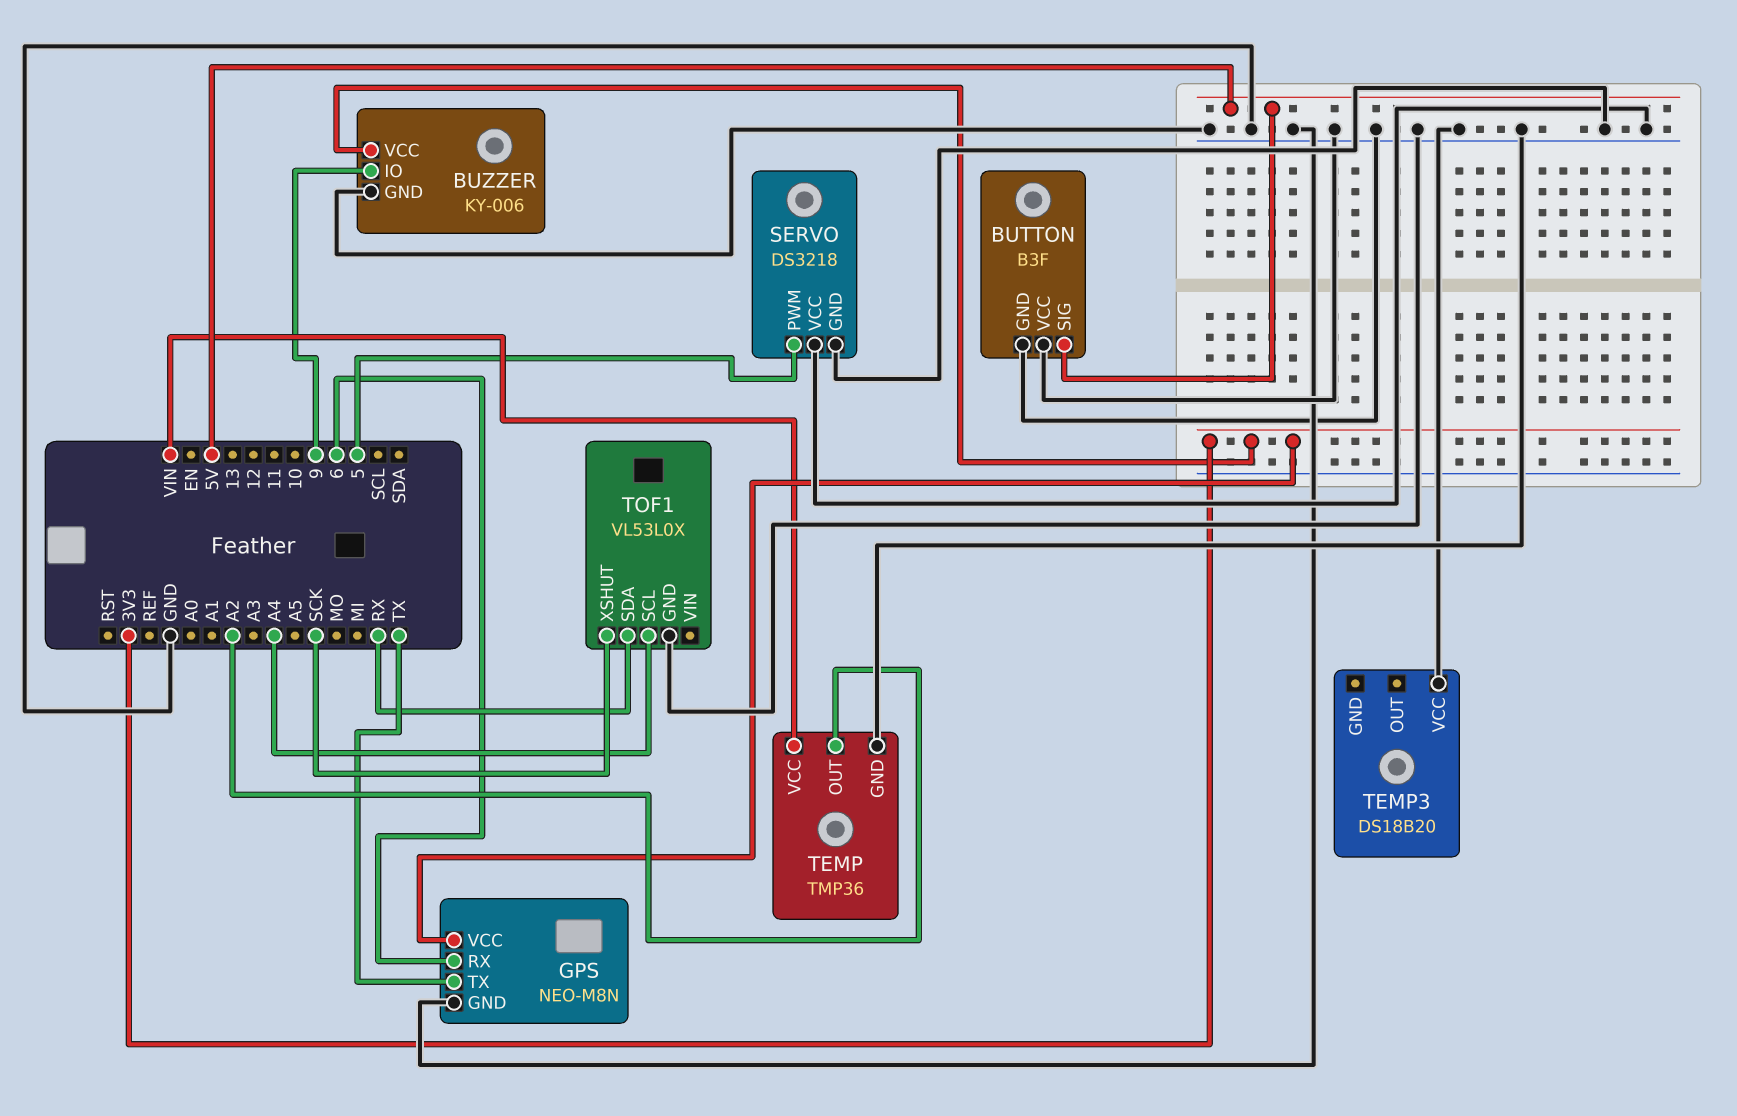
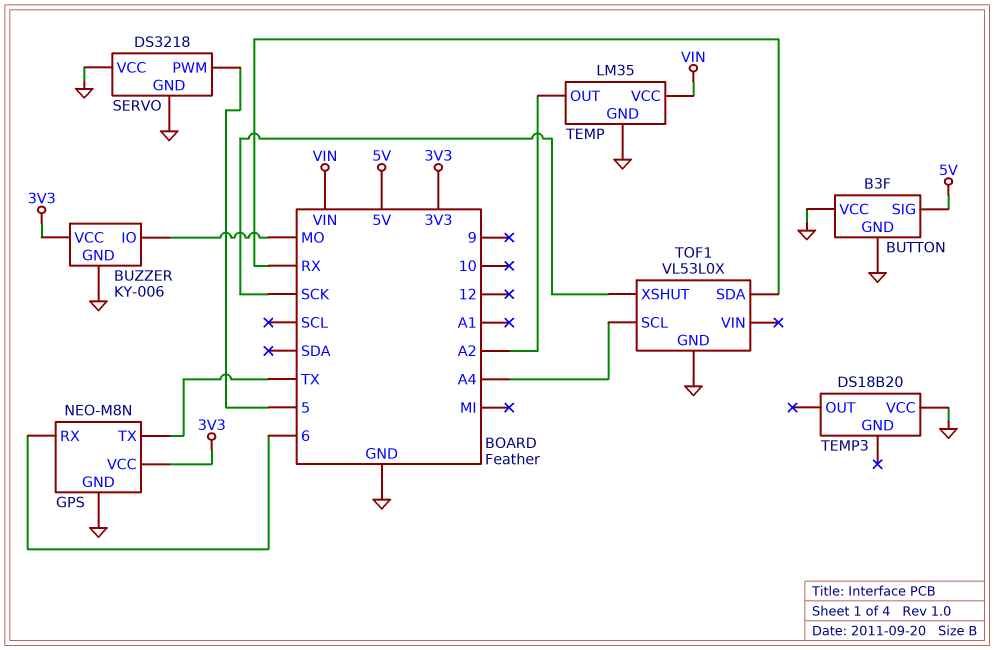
BUZZER pin IO: 9 -> MO
TEMP: TMP36 -> LM35

